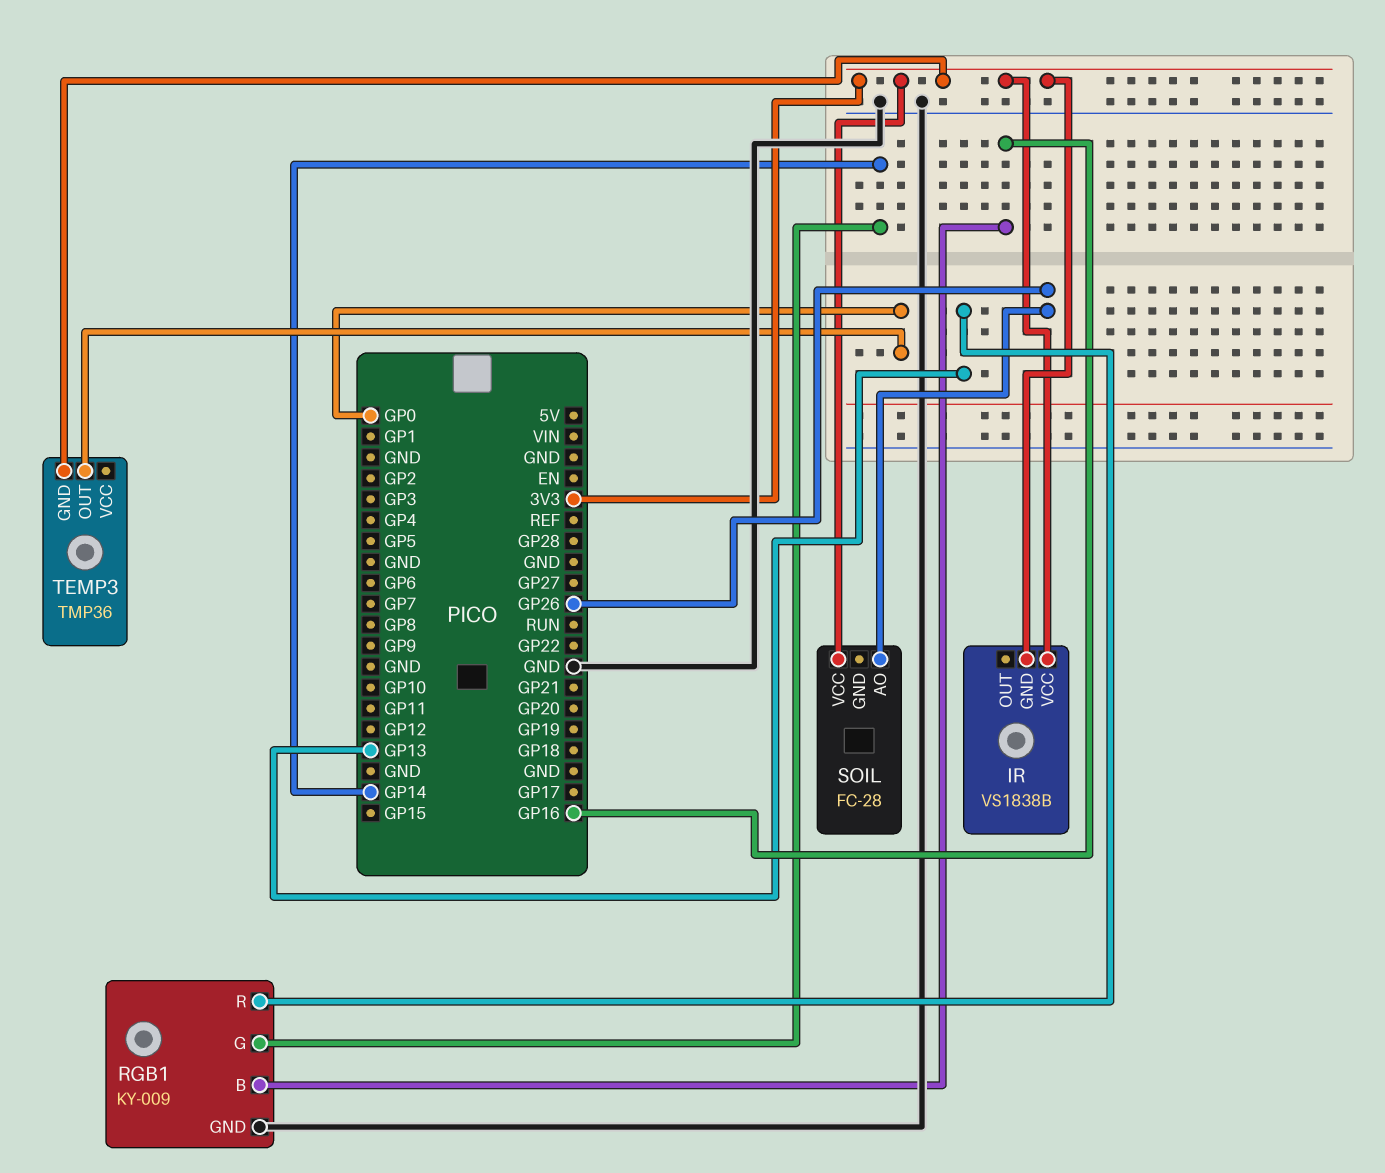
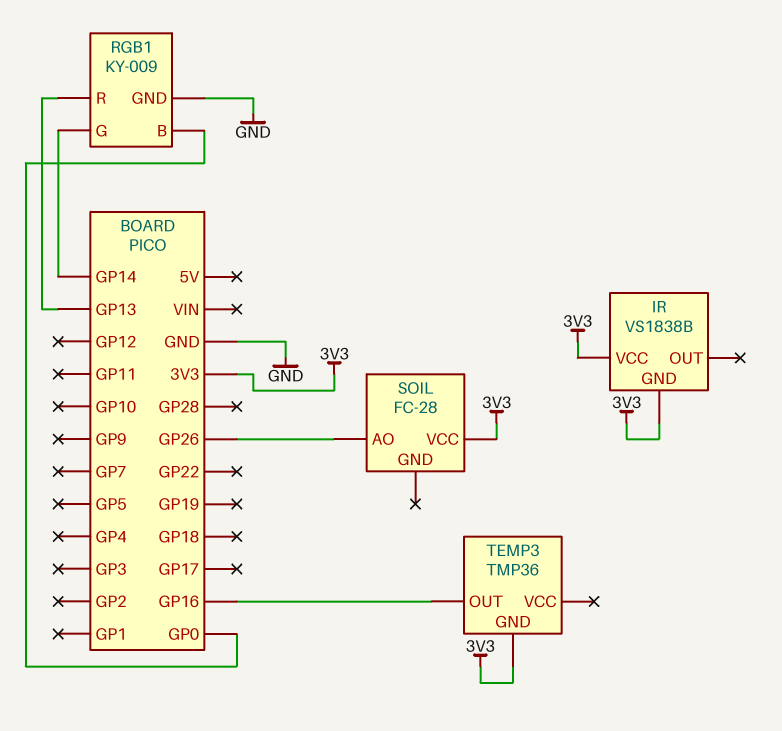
RGB1 pin B: GP16 -> GP0
TEMP3 pin OUT: GP0 -> GP16

